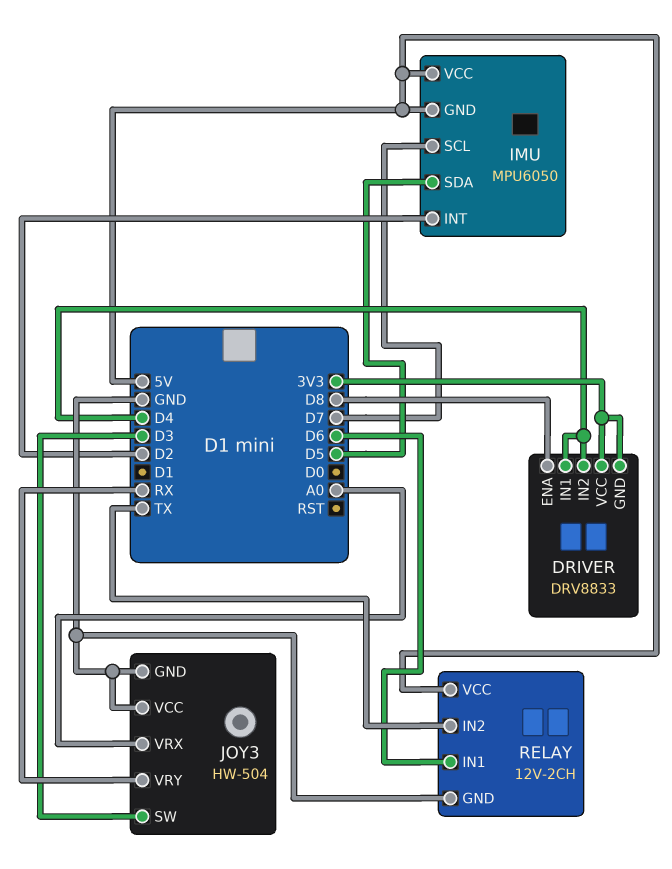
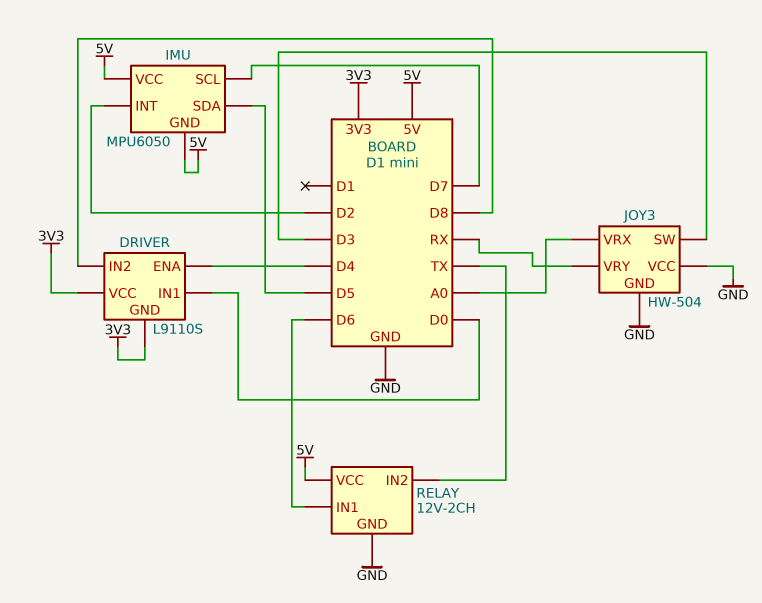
DRIVER: DRV8833 -> L9110S
DRIVER pin ENA: D8 -> D4
DRIVER pin IN1: D4 -> D0
DRIVER pin IN2: D4 -> D8

